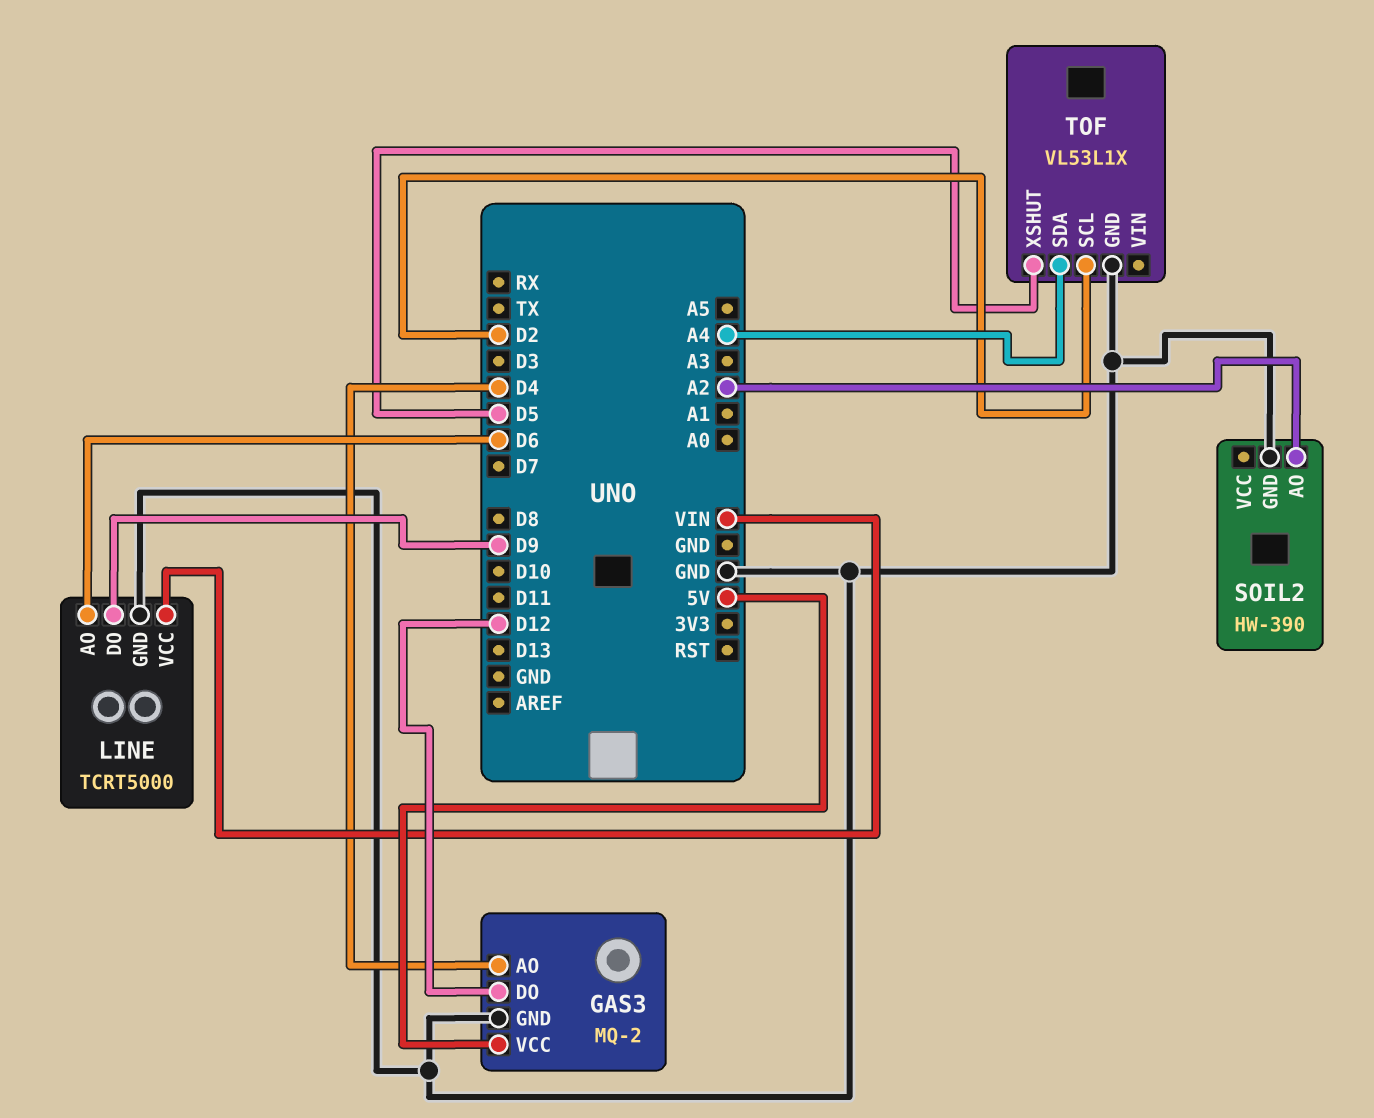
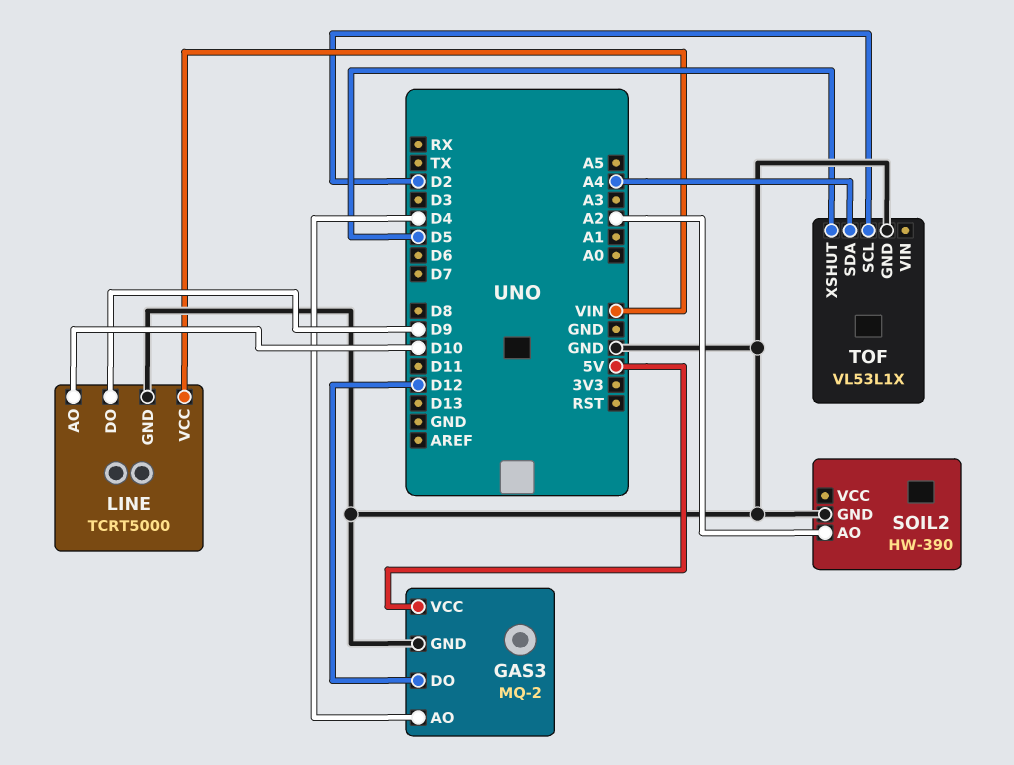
LINE pin AO: D6 -> D10

